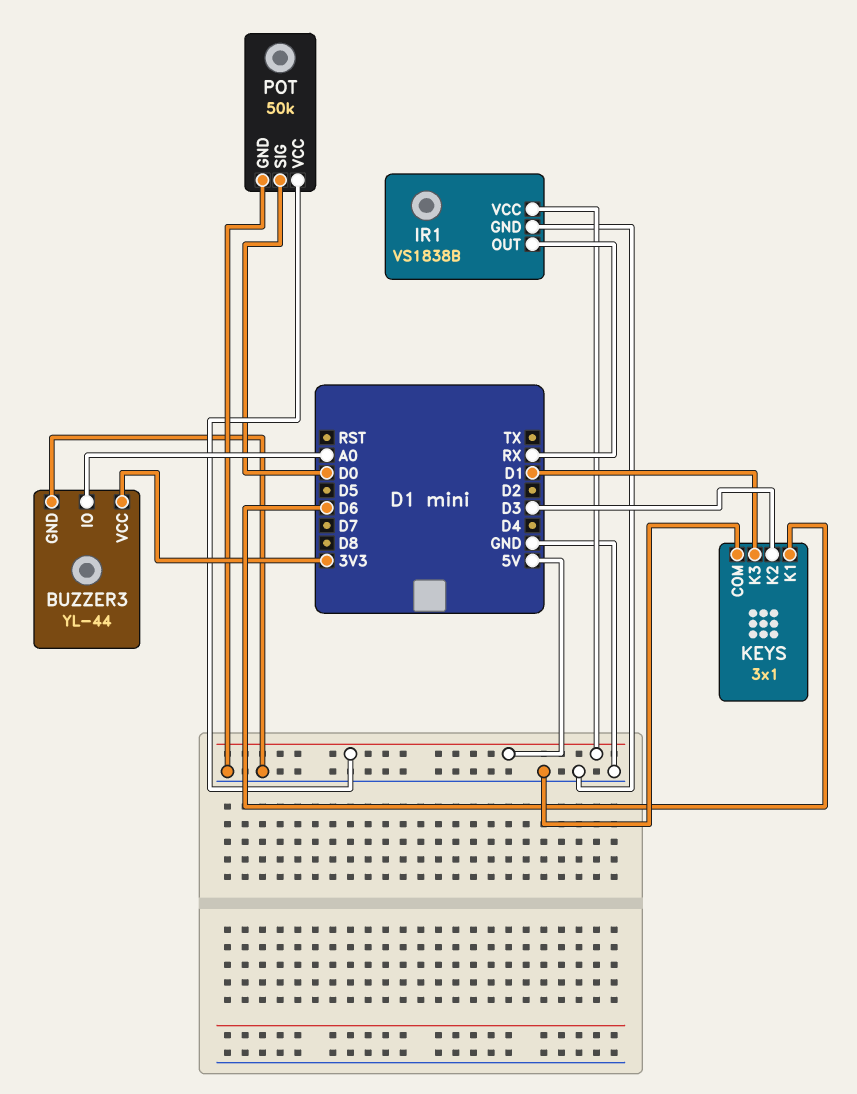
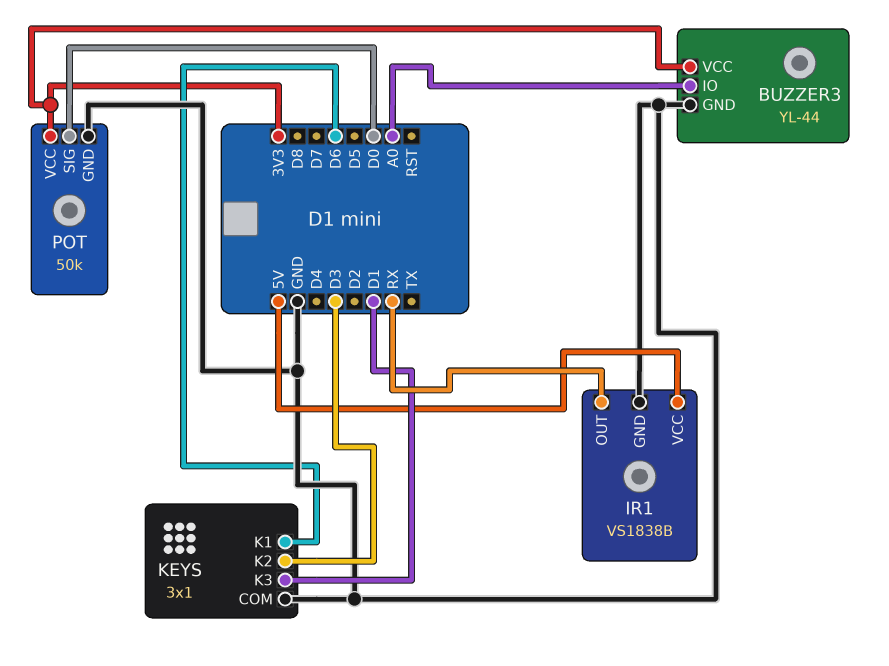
POT pin VCC: 5V -> 3V3

